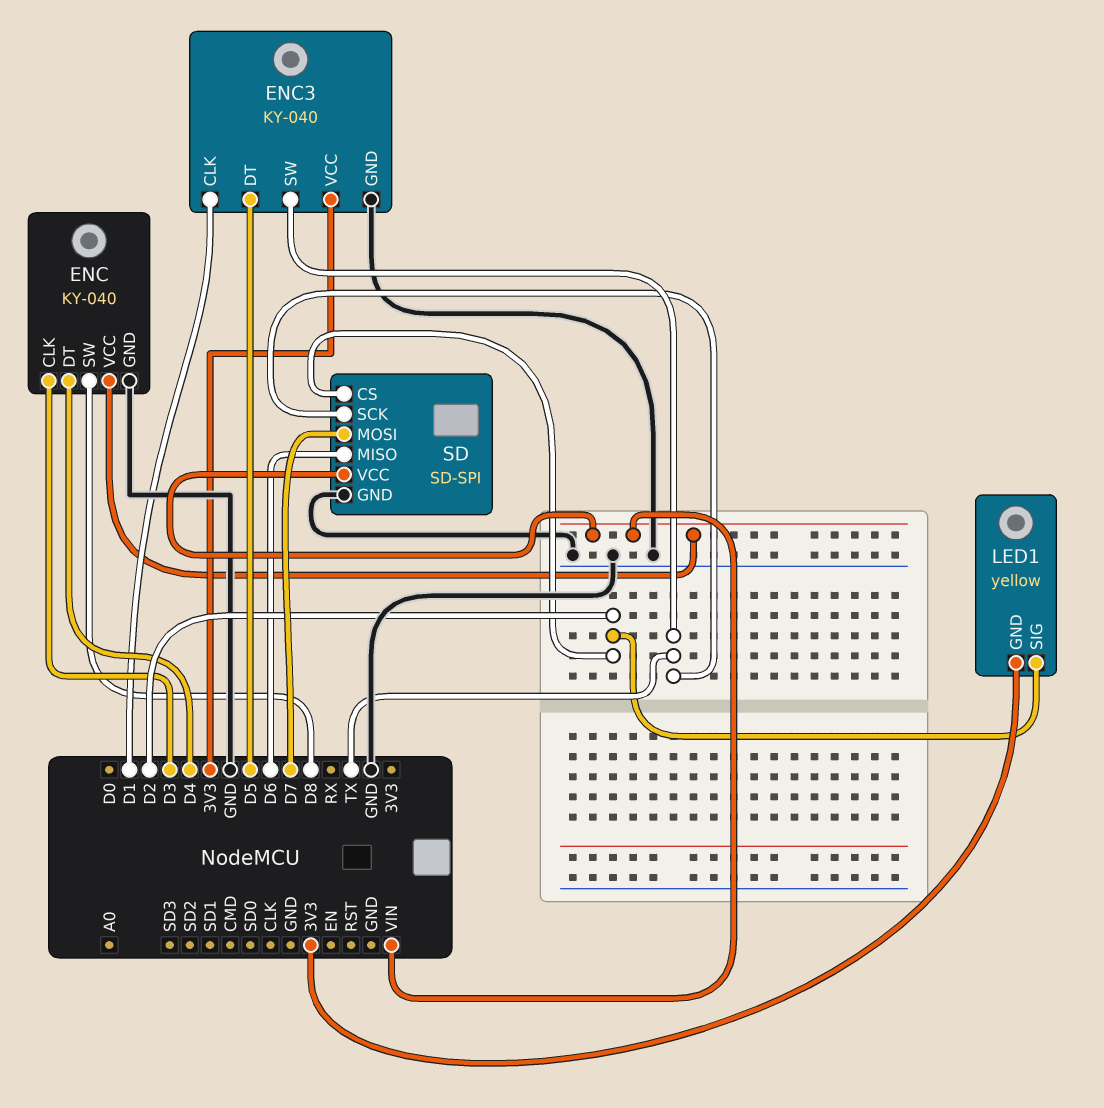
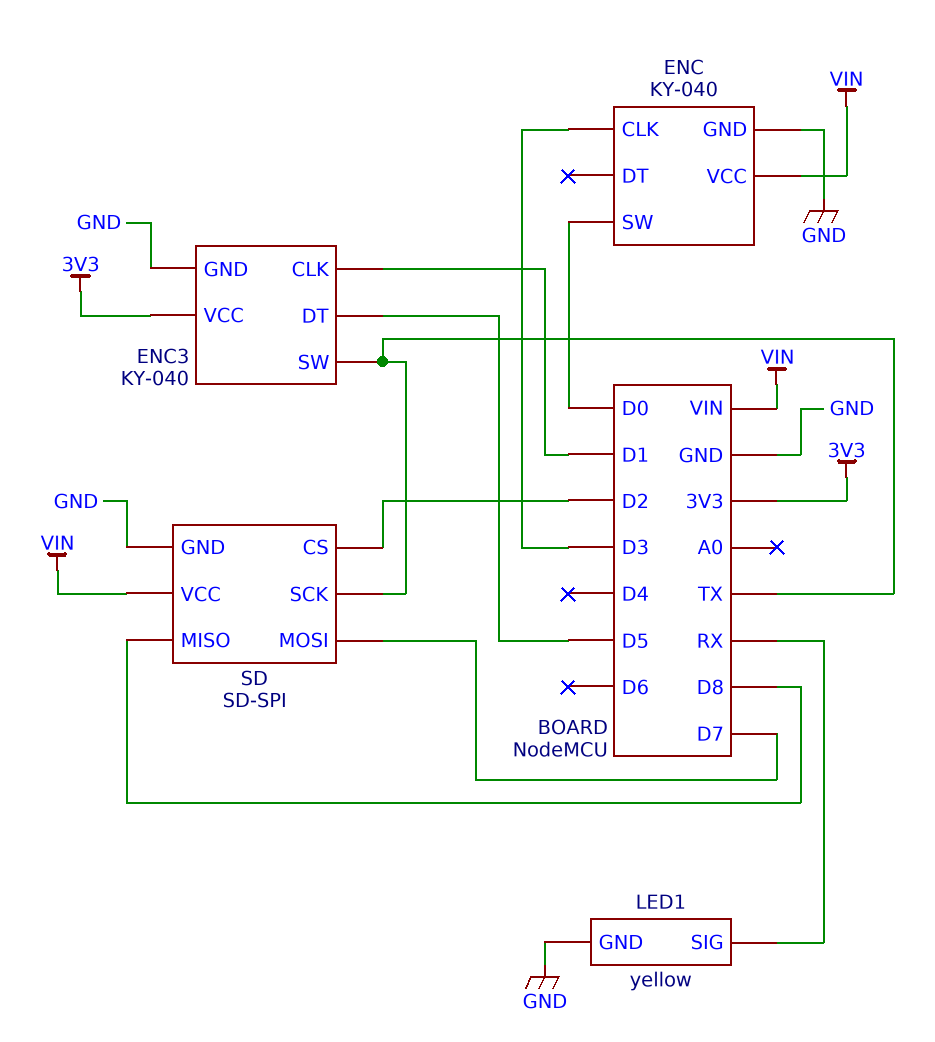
ENC pin DT: D4 -> none
ENC pin SW: D8 -> D0
LED1 pin GND: 3V3 -> GND
LED1 pin SIG: D2 -> RX
SD pin MISO: D6 -> D8

